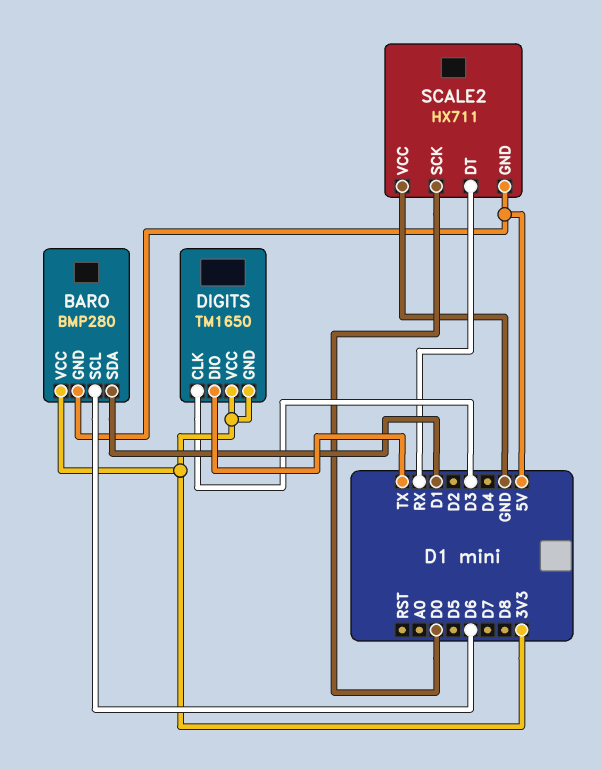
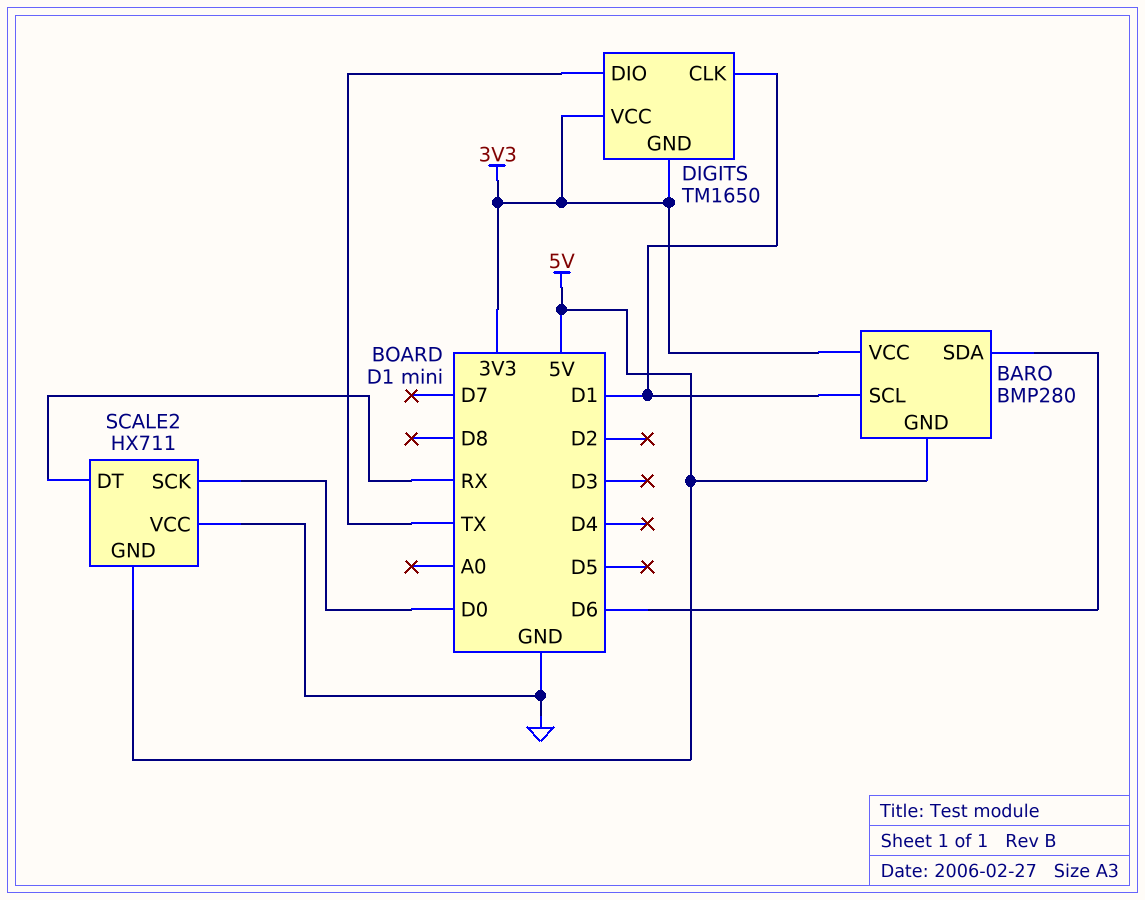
BARO pin SCL: D6 -> D1
BARO pin SDA: D1 -> D6
DIGITS pin CLK: D3 -> D1

